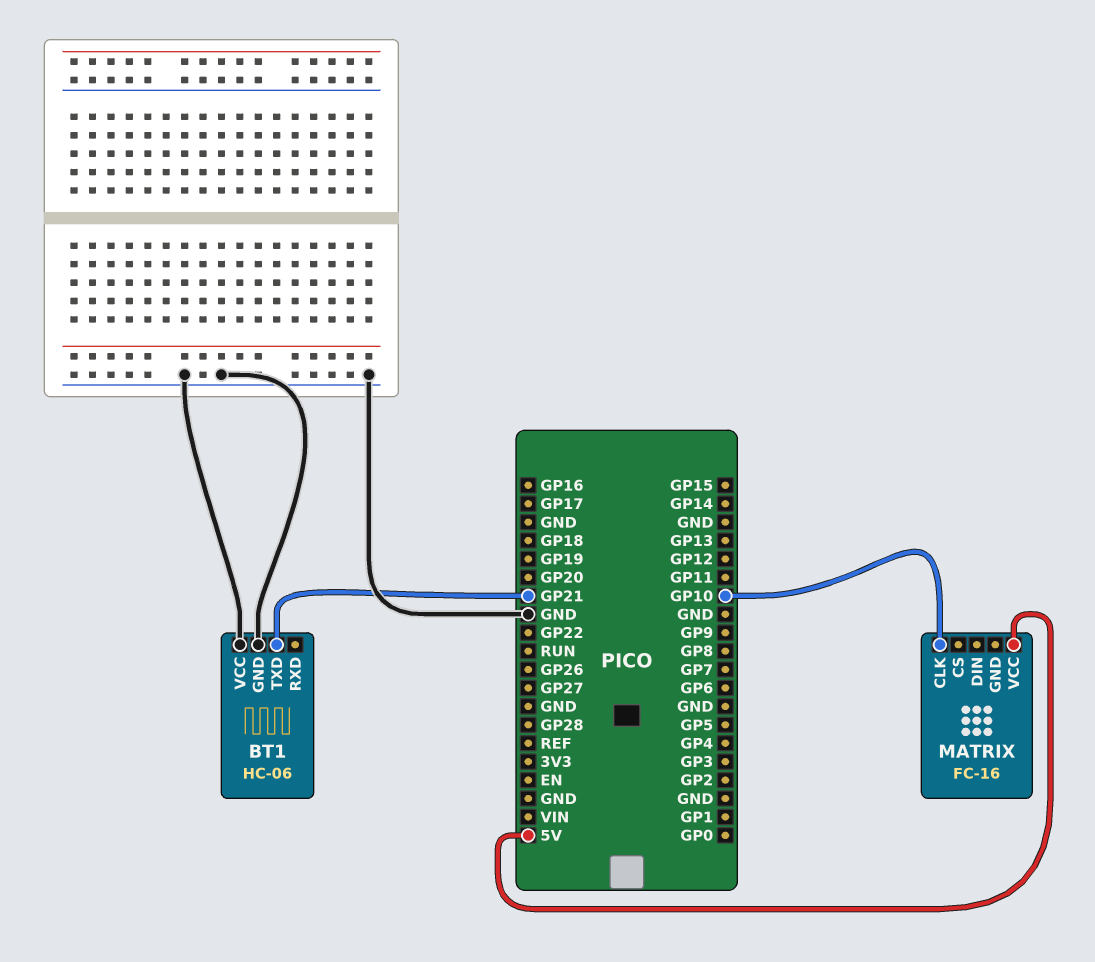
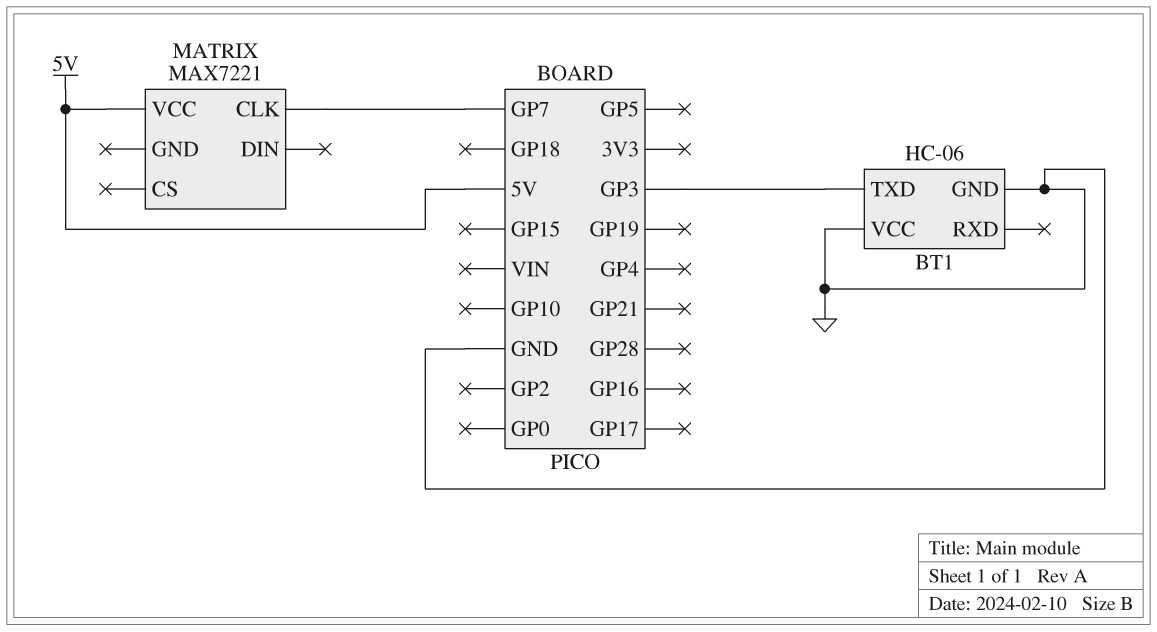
BT1 pin TXD: GP21 -> GP3
MATRIX: FC-16 -> MAX7221
MATRIX pin CLK: GP10 -> GP7

